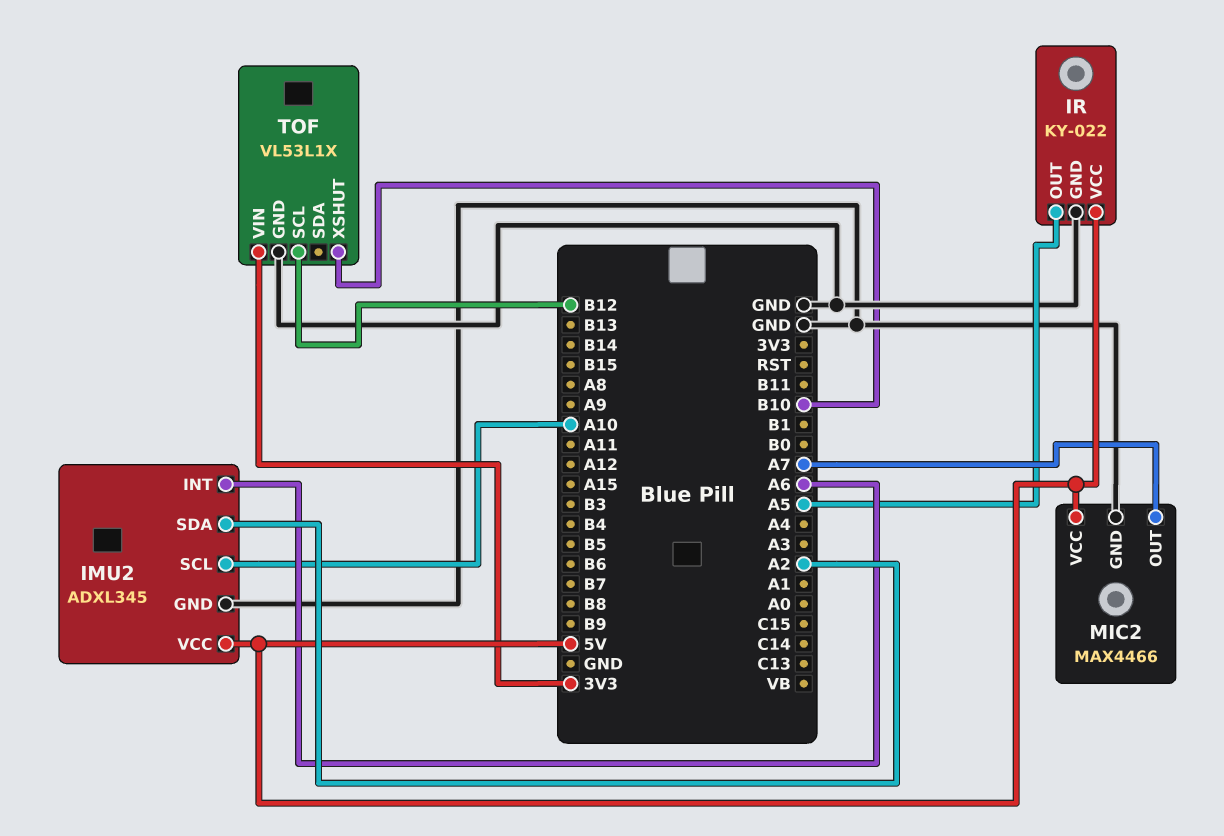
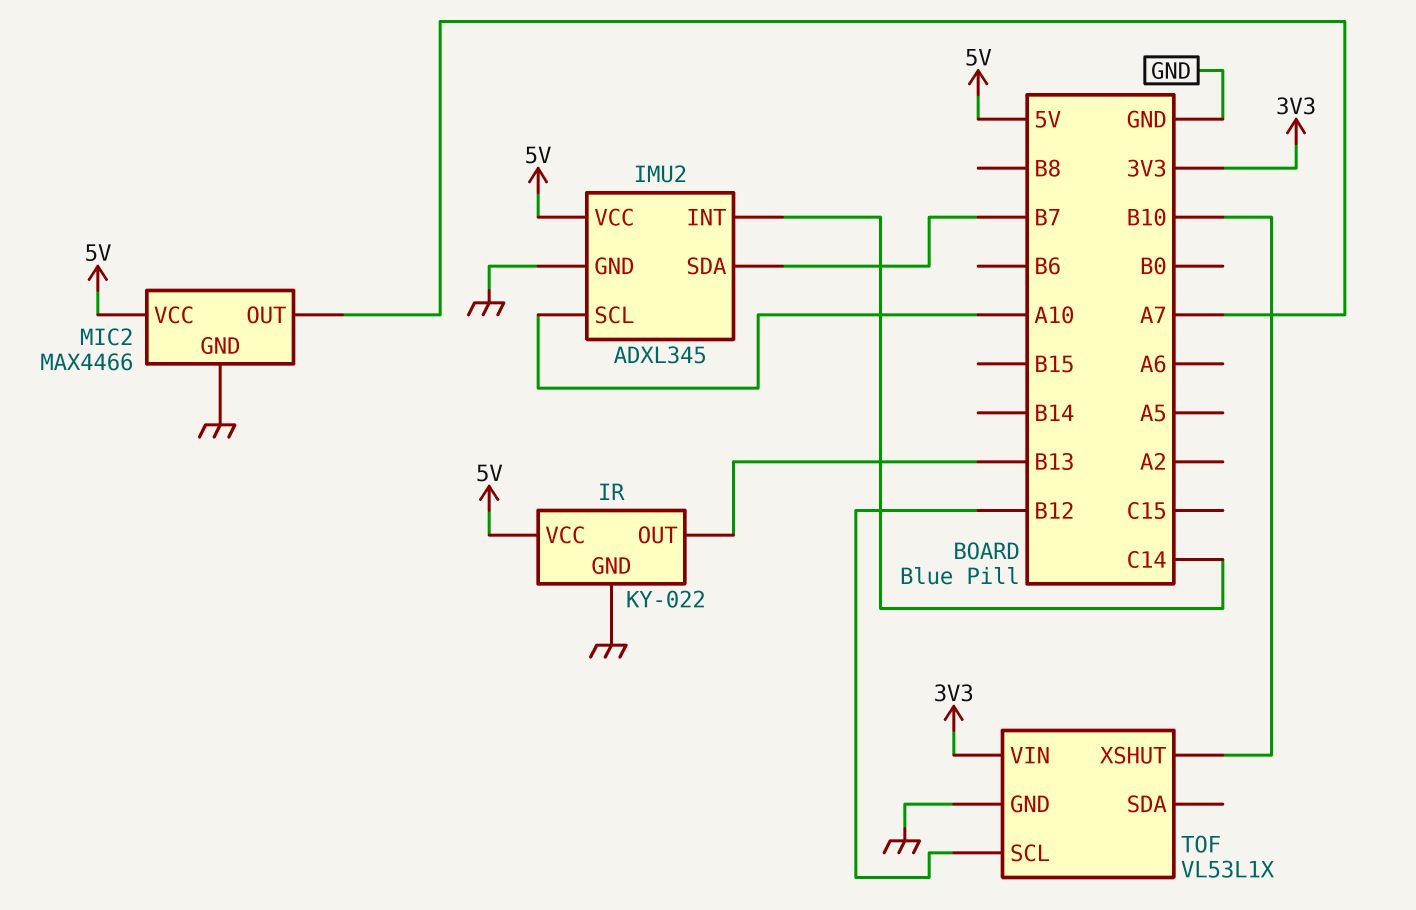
IMU2 pin INT: A6 -> C14
IMU2 pin SDA: A2 -> B7
IR pin OUT: A5 -> B13

